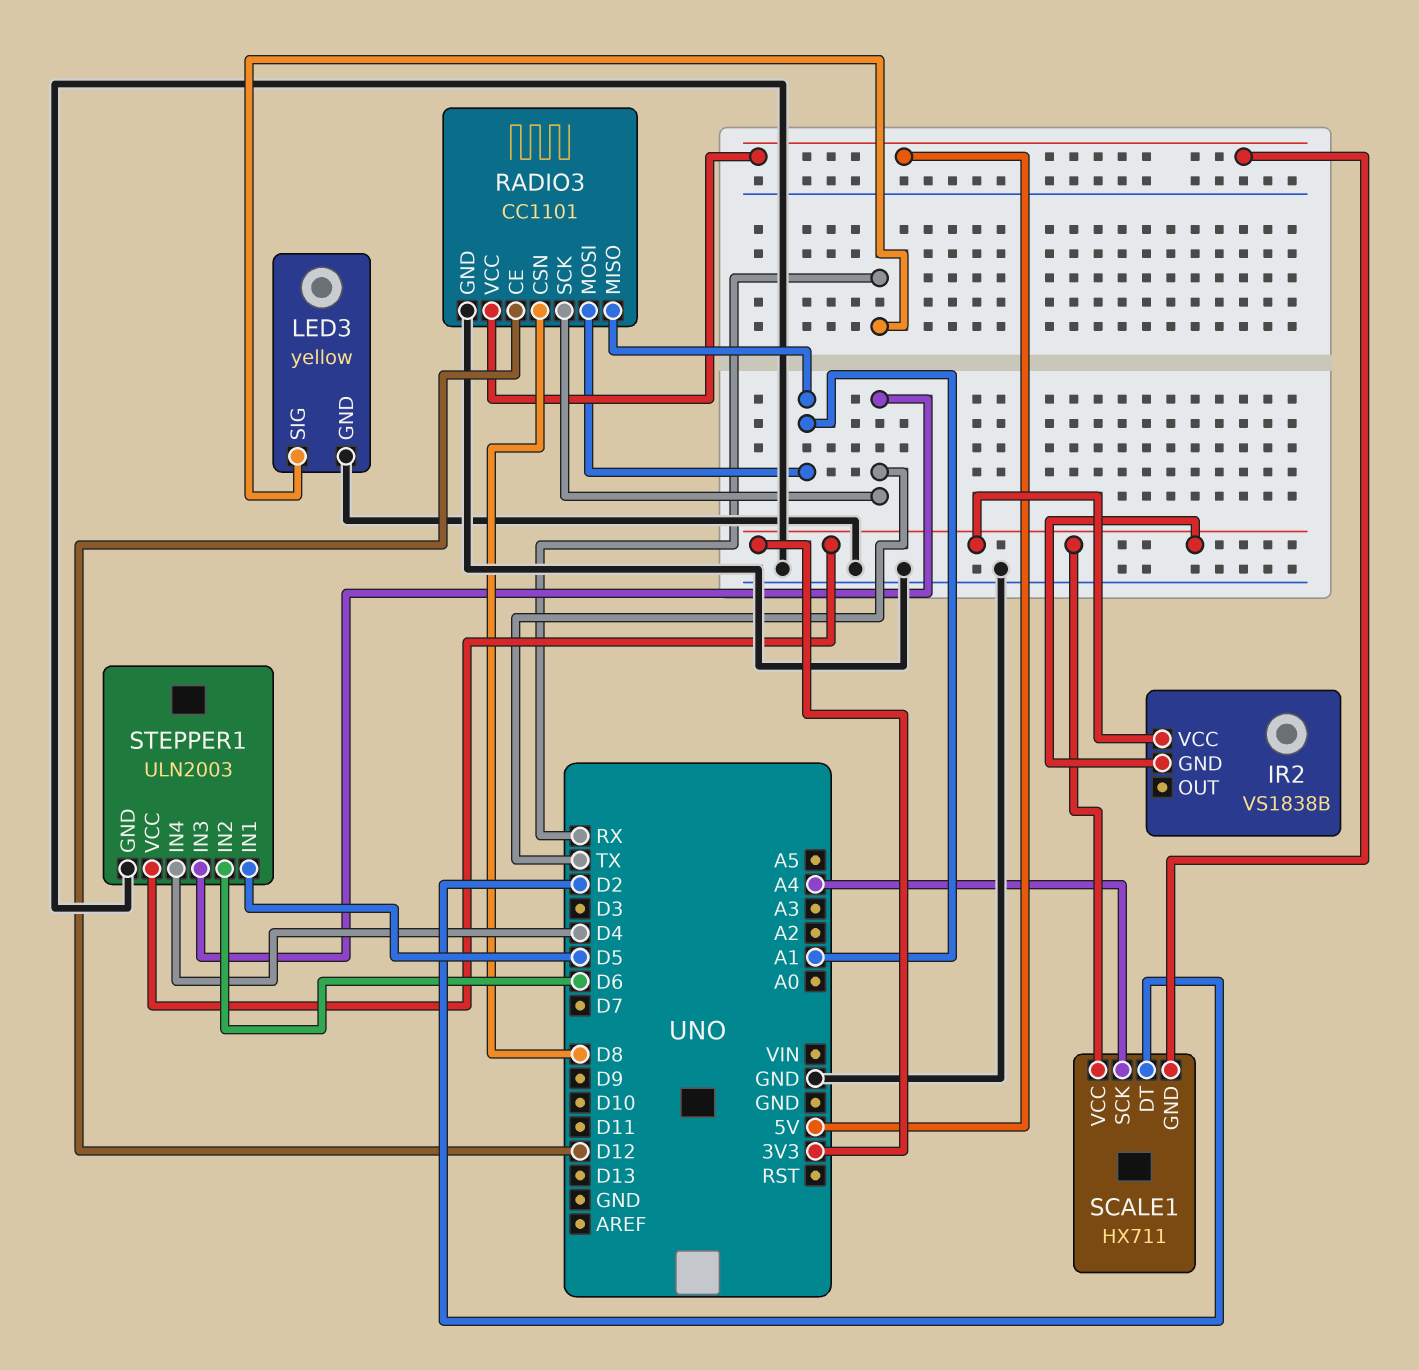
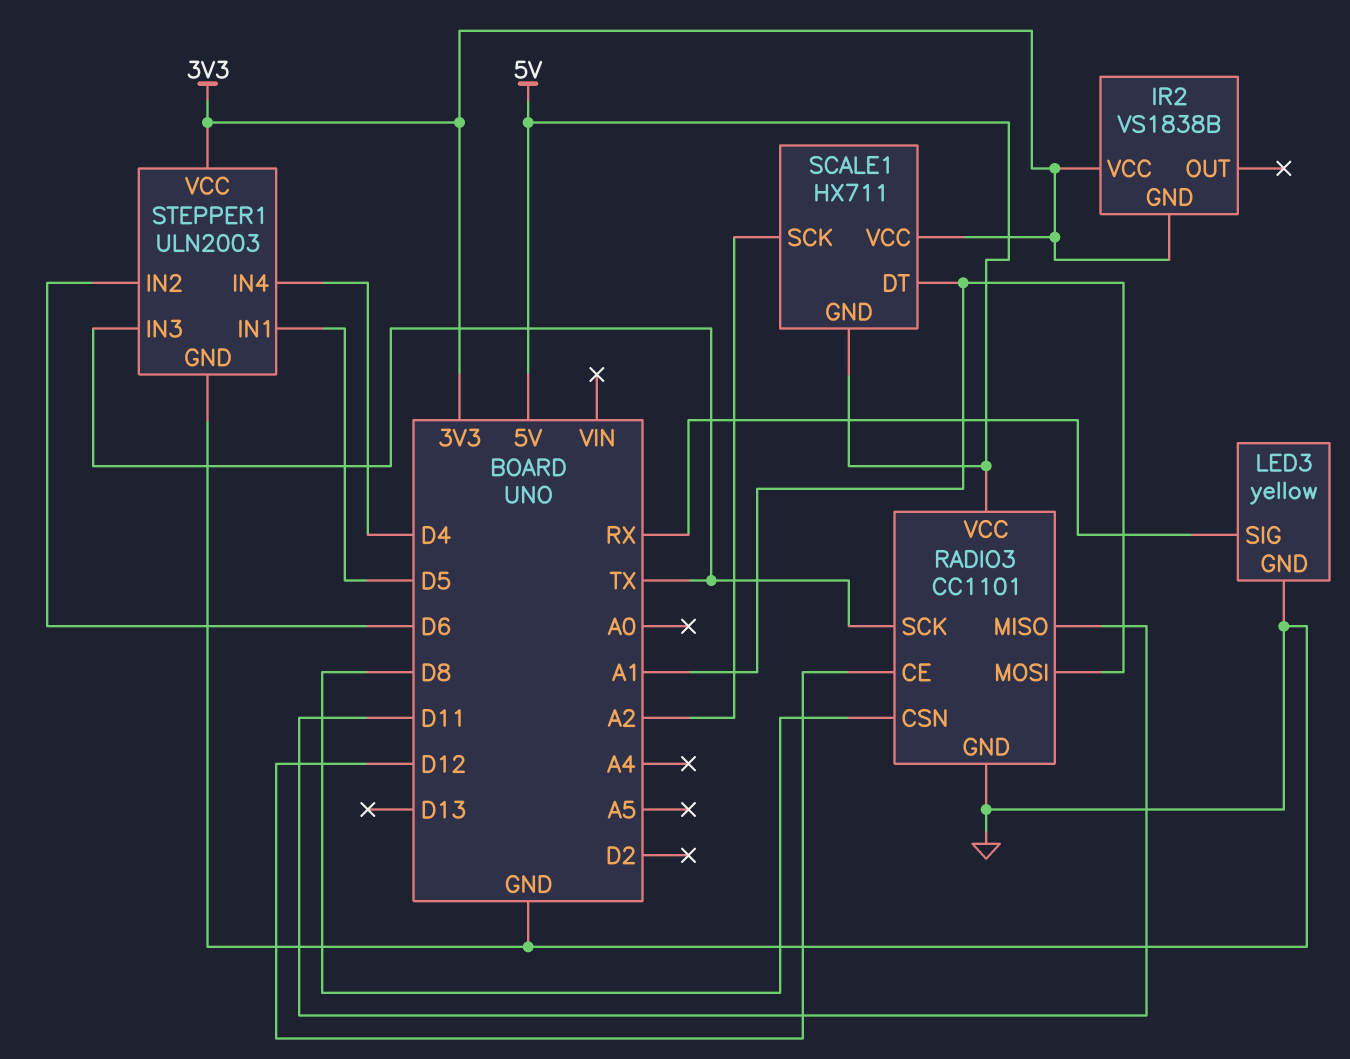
RADIO3 pin MISO: A1 -> D11
SCALE1 pin DT: D2 -> A1
SCALE1 pin SCK: A4 -> A2

